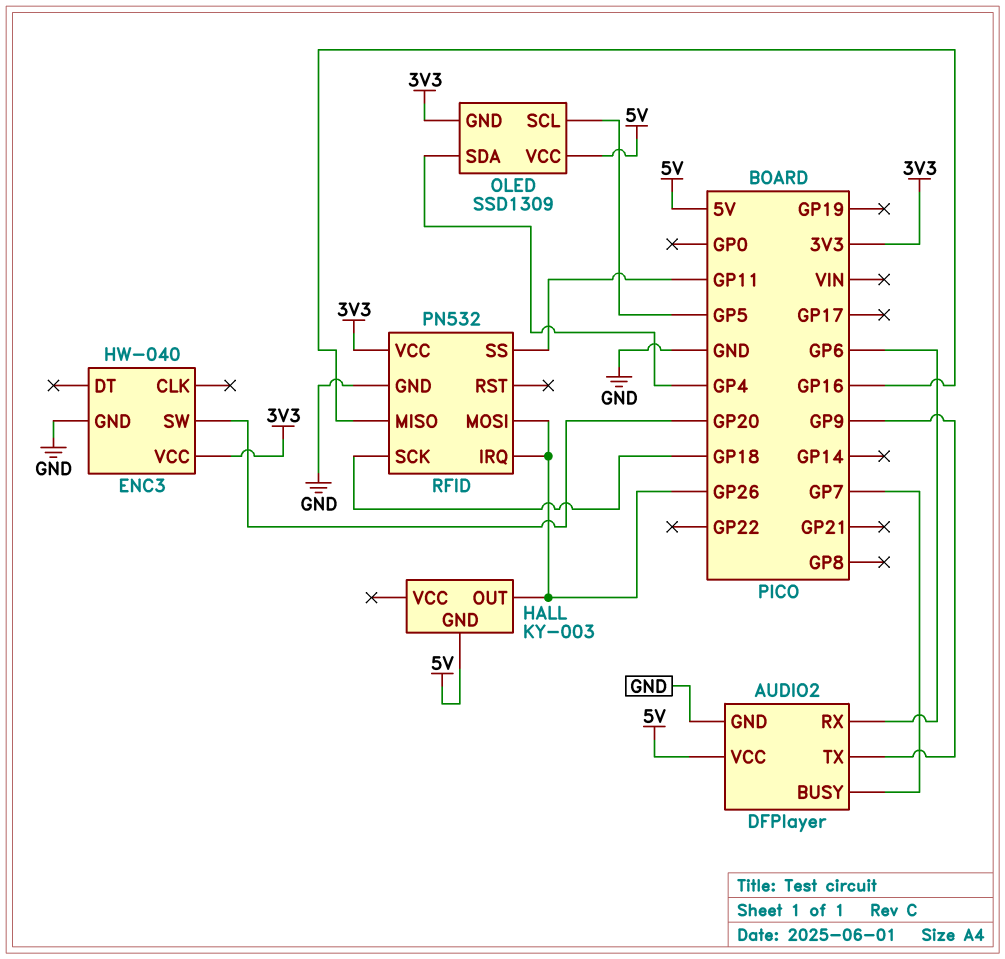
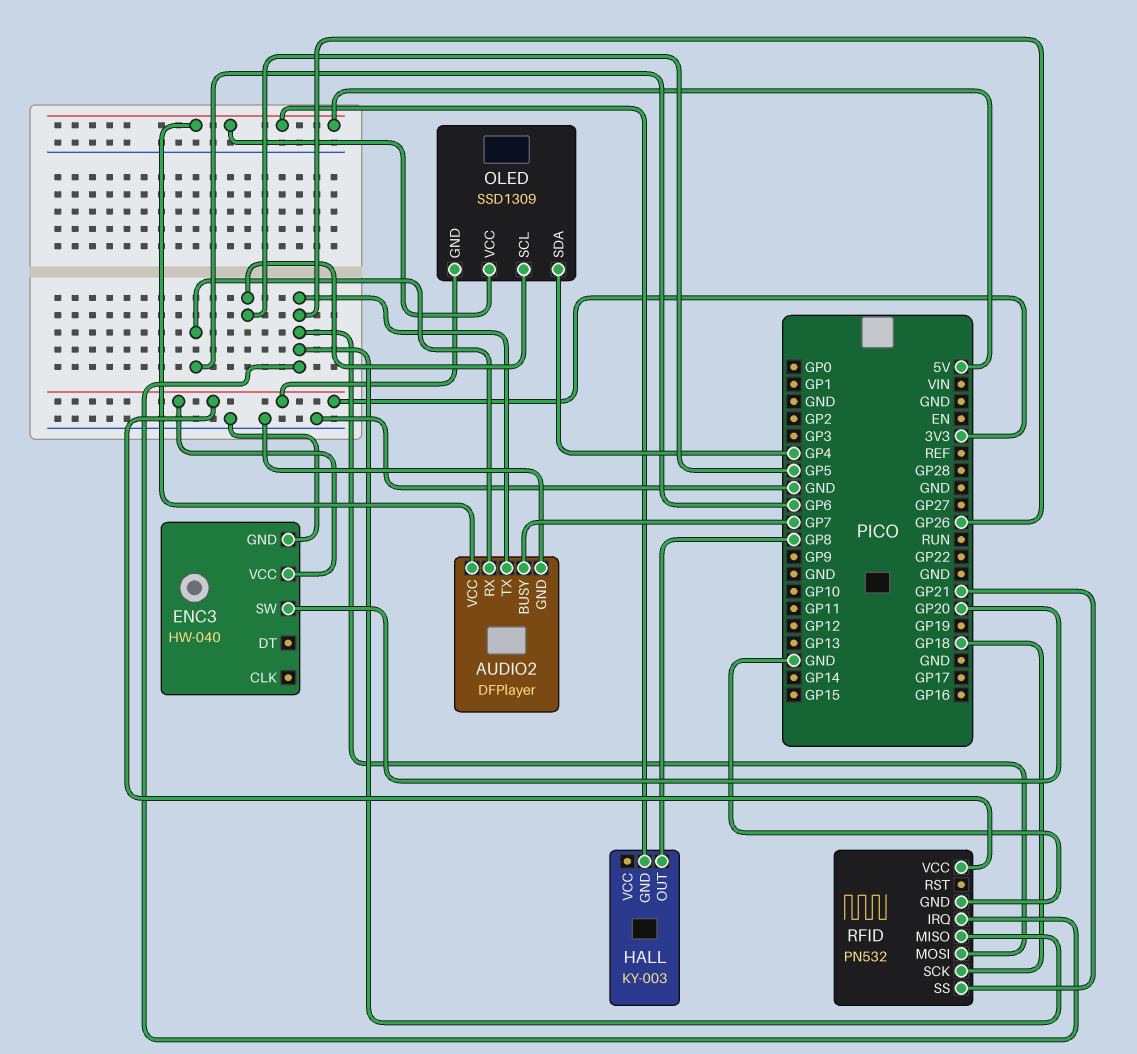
AUDIO2 pin TX: GP9 -> GP26
HALL pin OUT: GP26 -> GP8
RFID pin MISO: GP16 -> GP26
RFID pin SS: GP11 -> GP21

